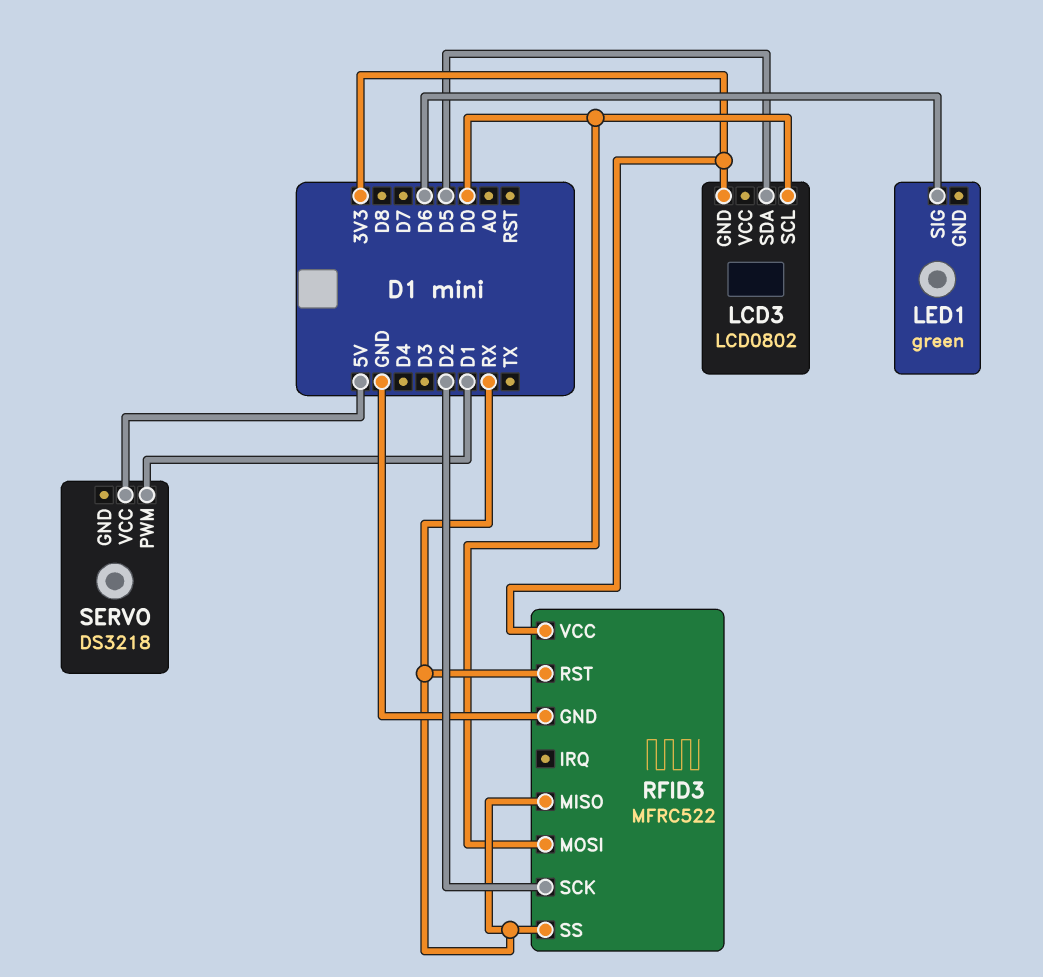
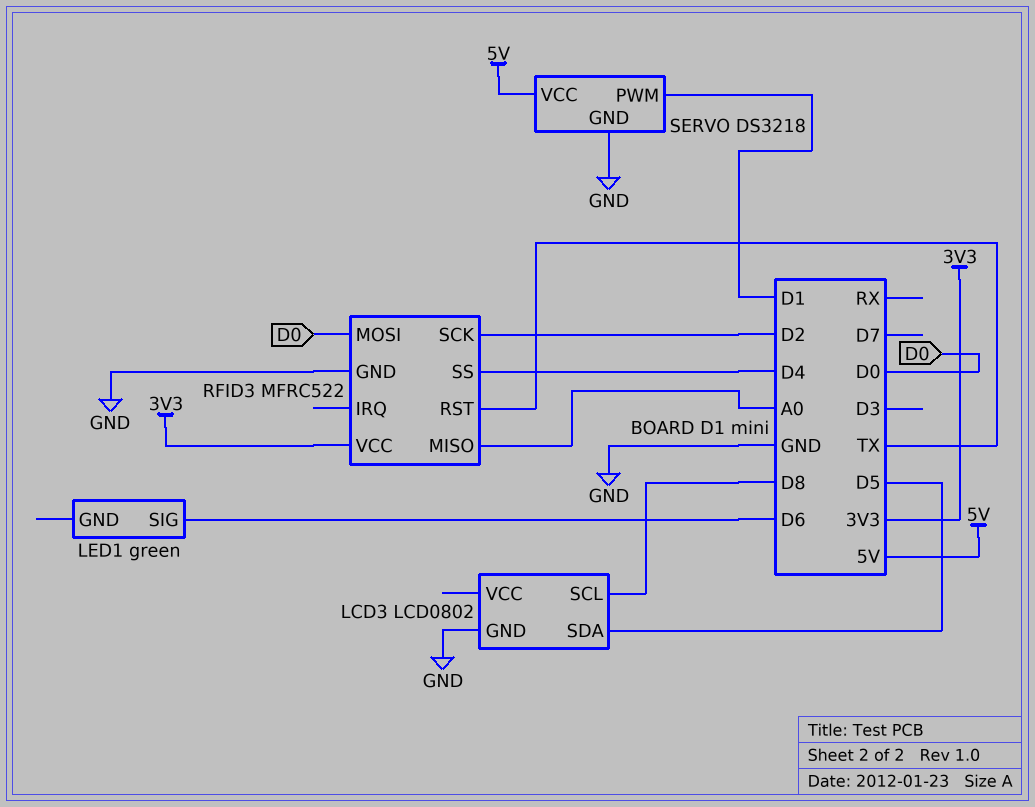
LCD3 pin GND: 3V3 -> GND
LCD3 pin SCL: D0 -> D8
RFID3 pin MISO: RX -> A0
RFID3 pin RST: RX -> TX
RFID3 pin SS: RX -> D4
SERVO pin GND: none -> GND

